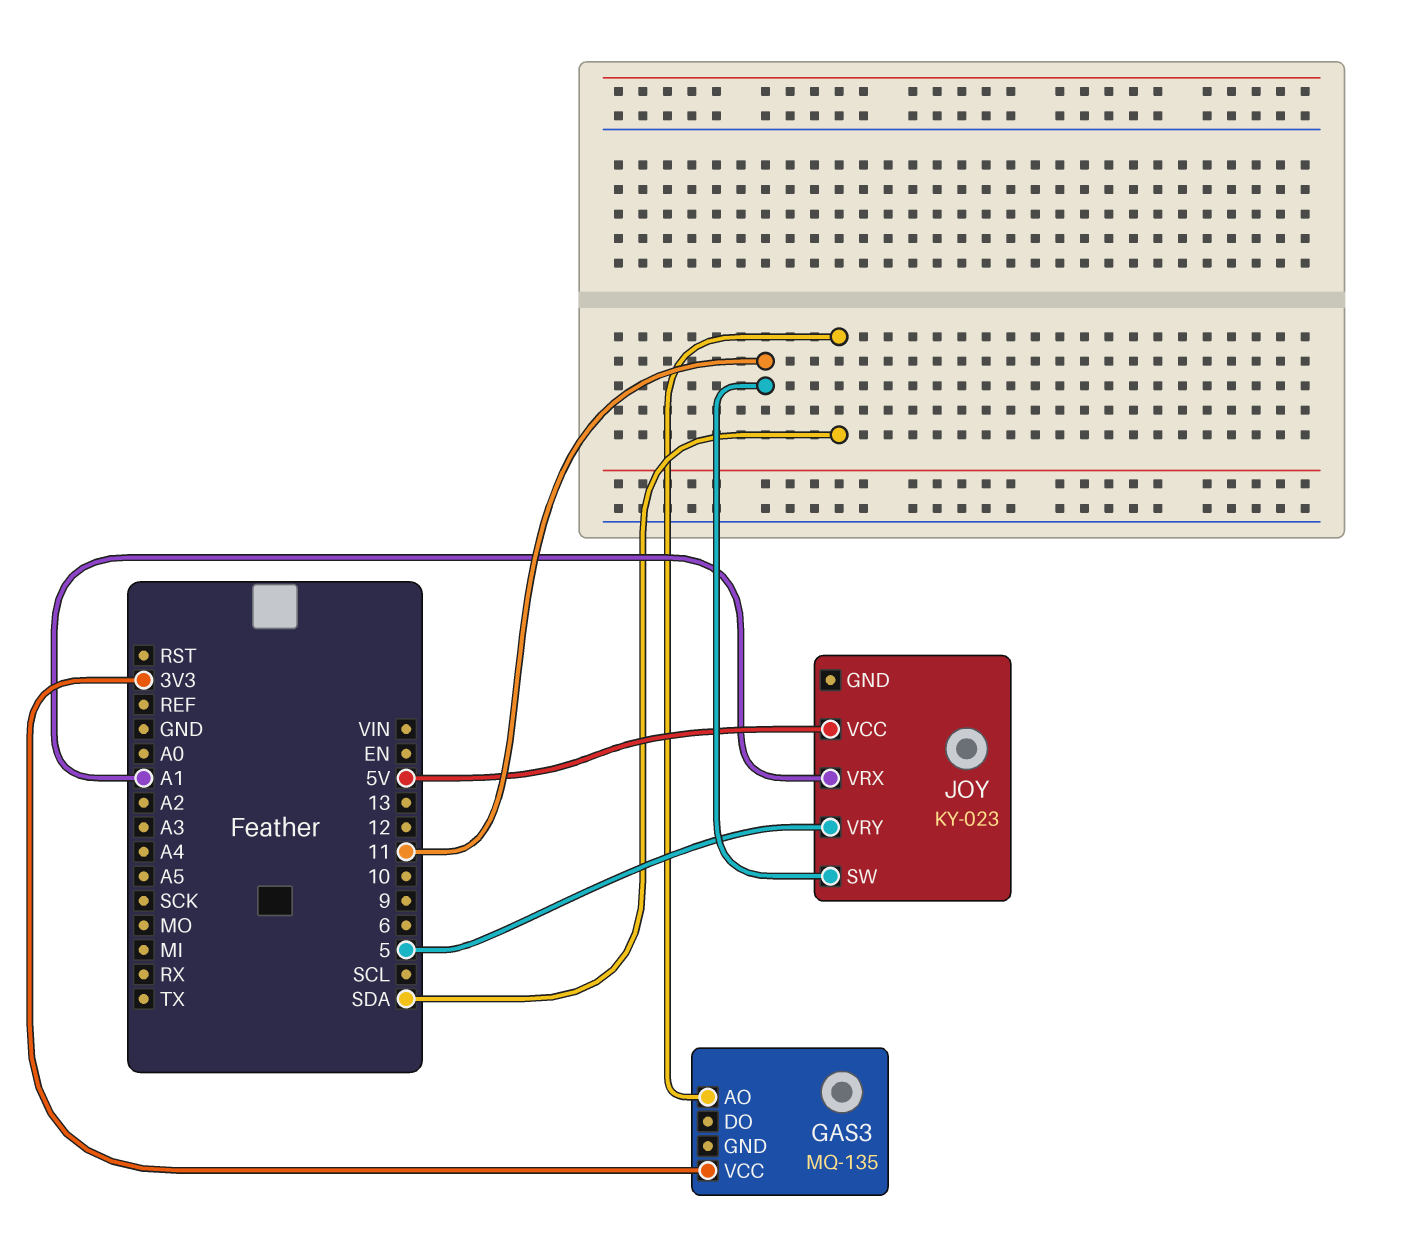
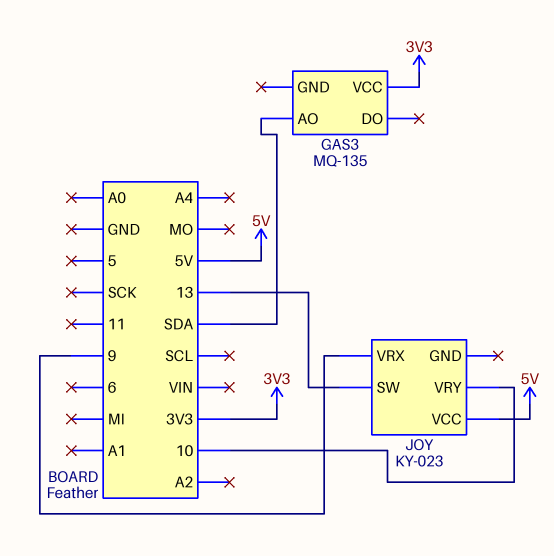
JOY pin SW: 11 -> 13
JOY pin VRX: A1 -> 9
JOY pin VRY: 5 -> 10

